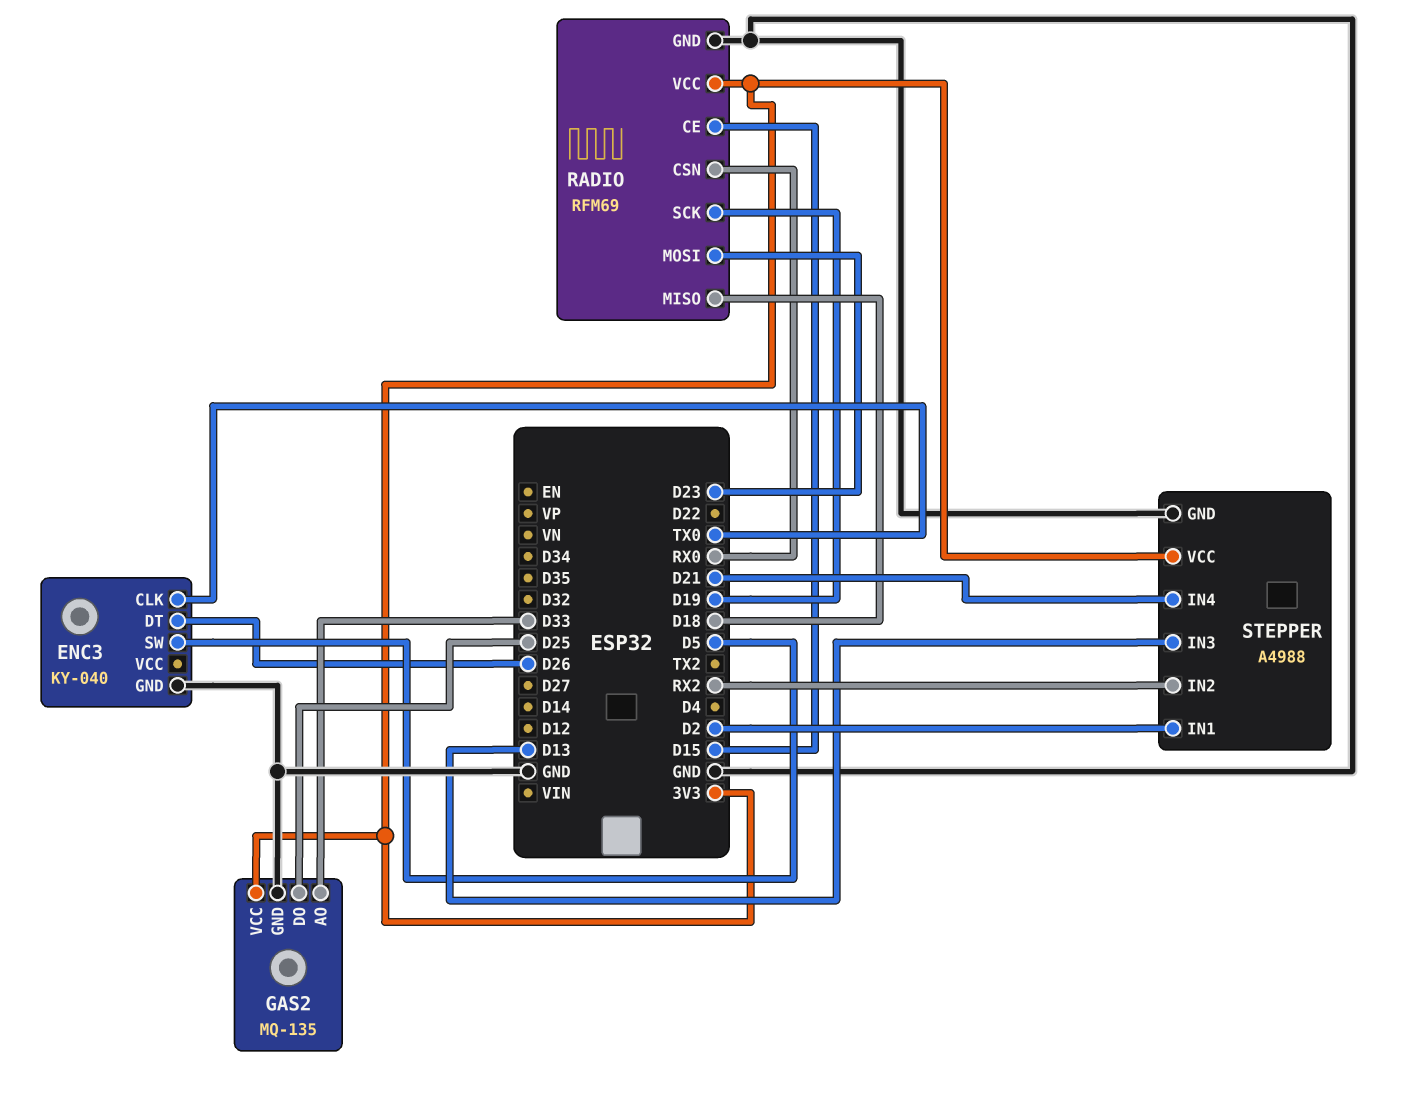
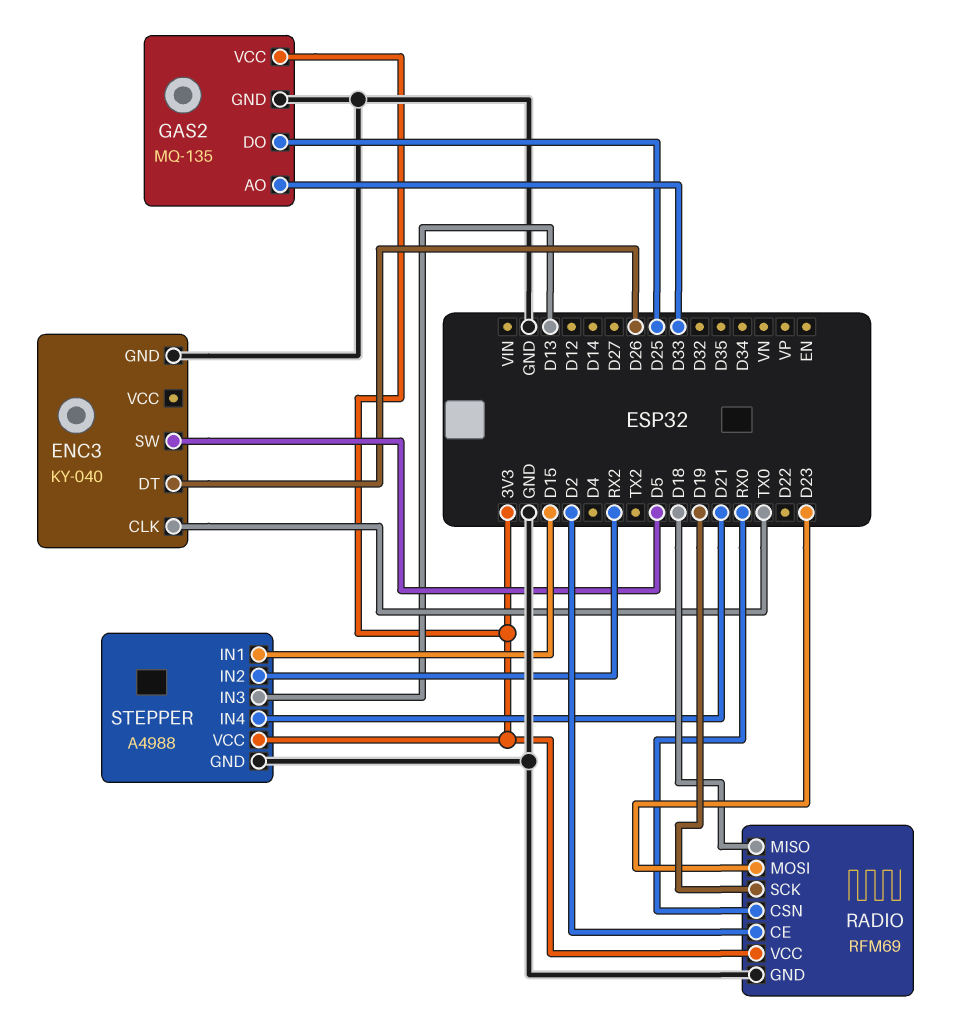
RADIO pin CE: D15 -> D2
STEPPER pin IN1: D2 -> D15

